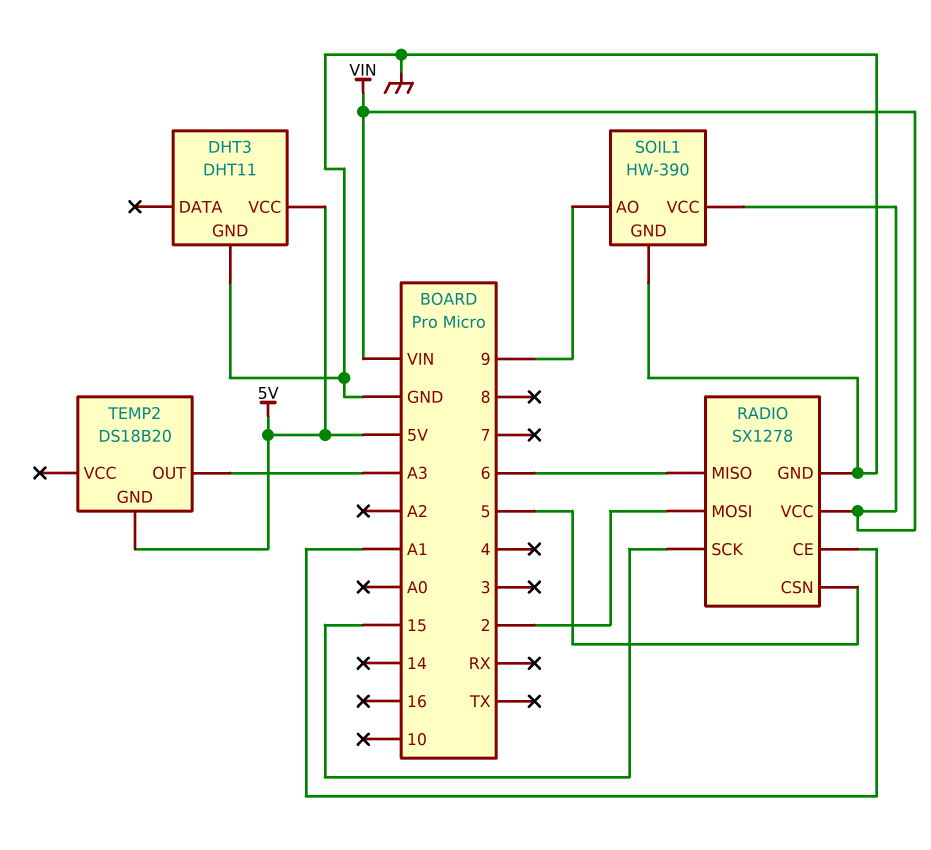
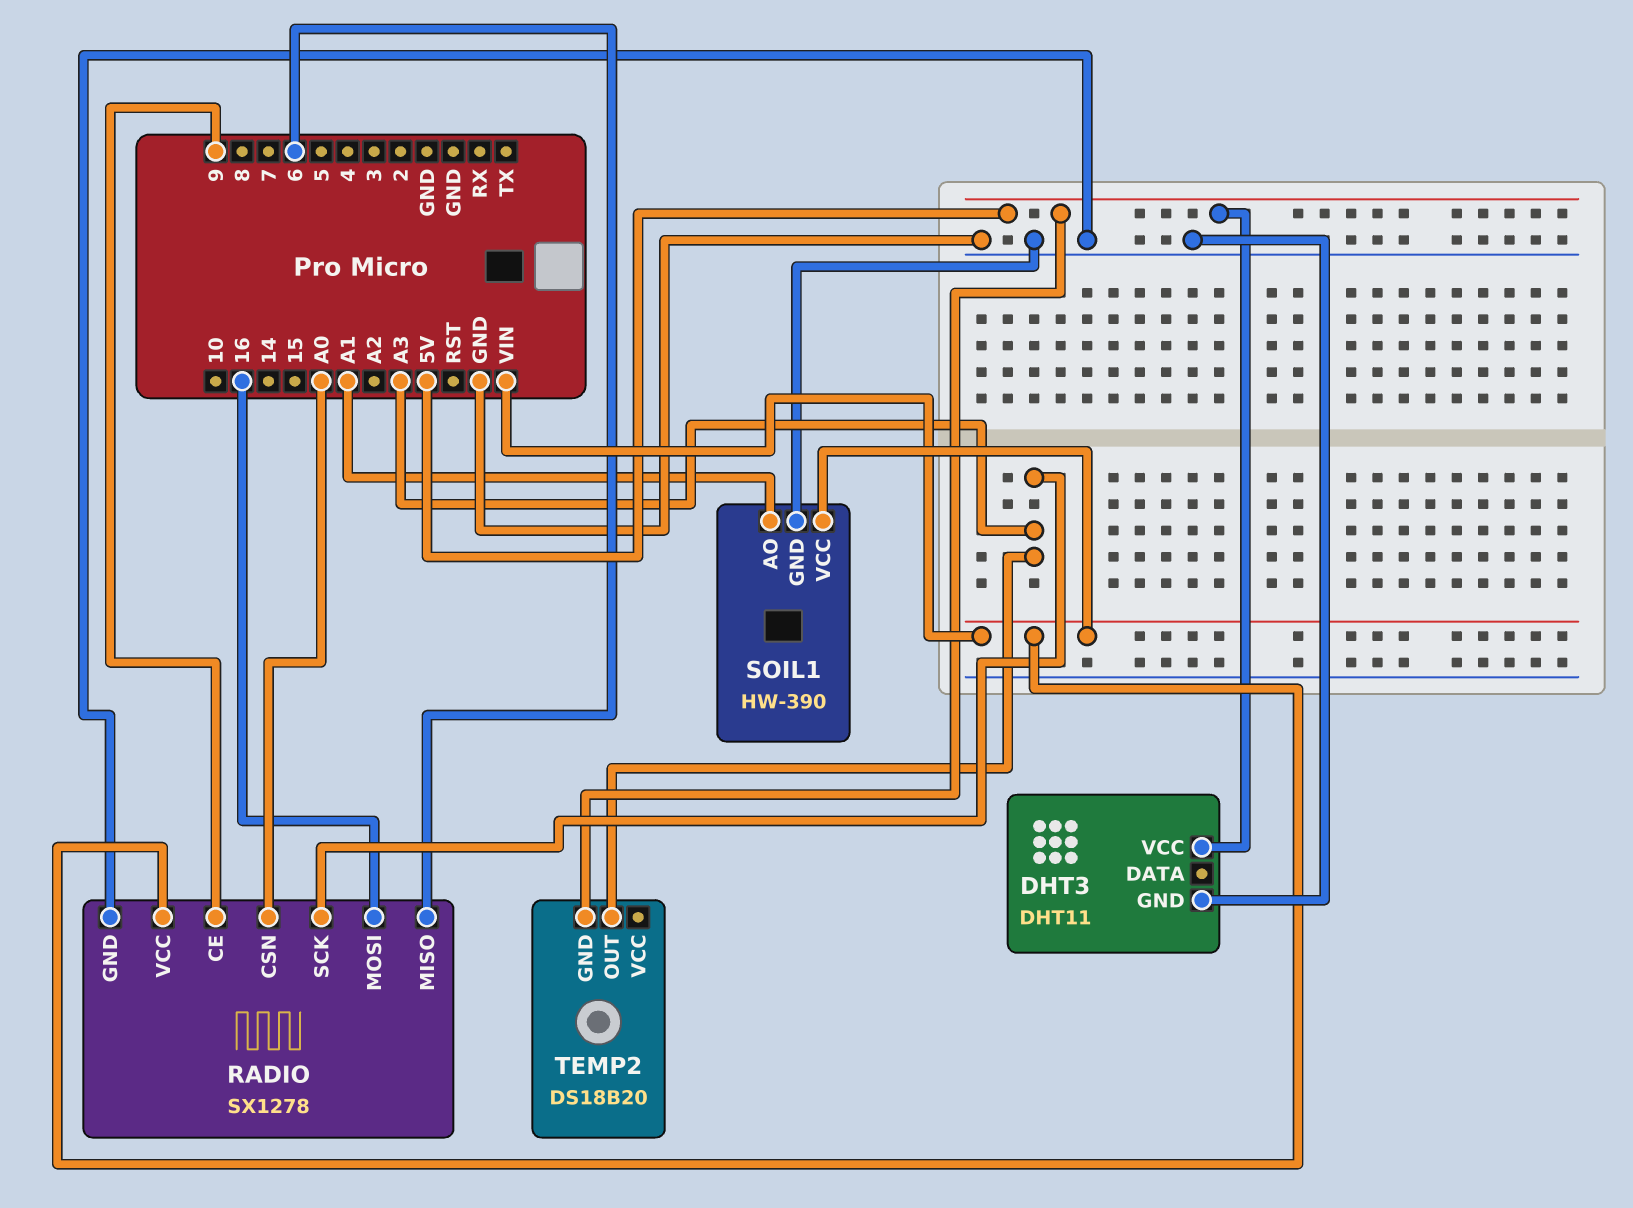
RADIO pin CE: A1 -> 9
RADIO pin CSN: 5 -> A0
RADIO pin MOSI: 2 -> 16
RADIO pin SCK: 15 -> A3
SOIL1 pin AO: 9 -> A1

